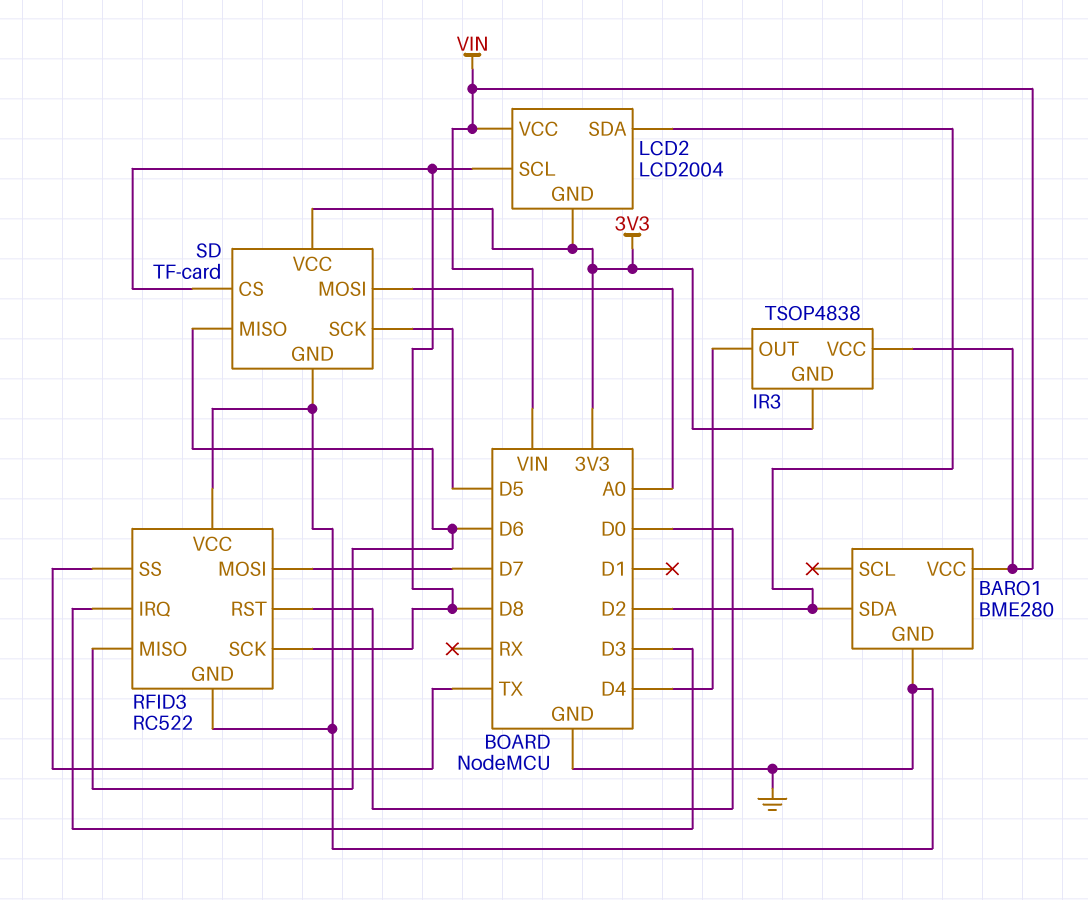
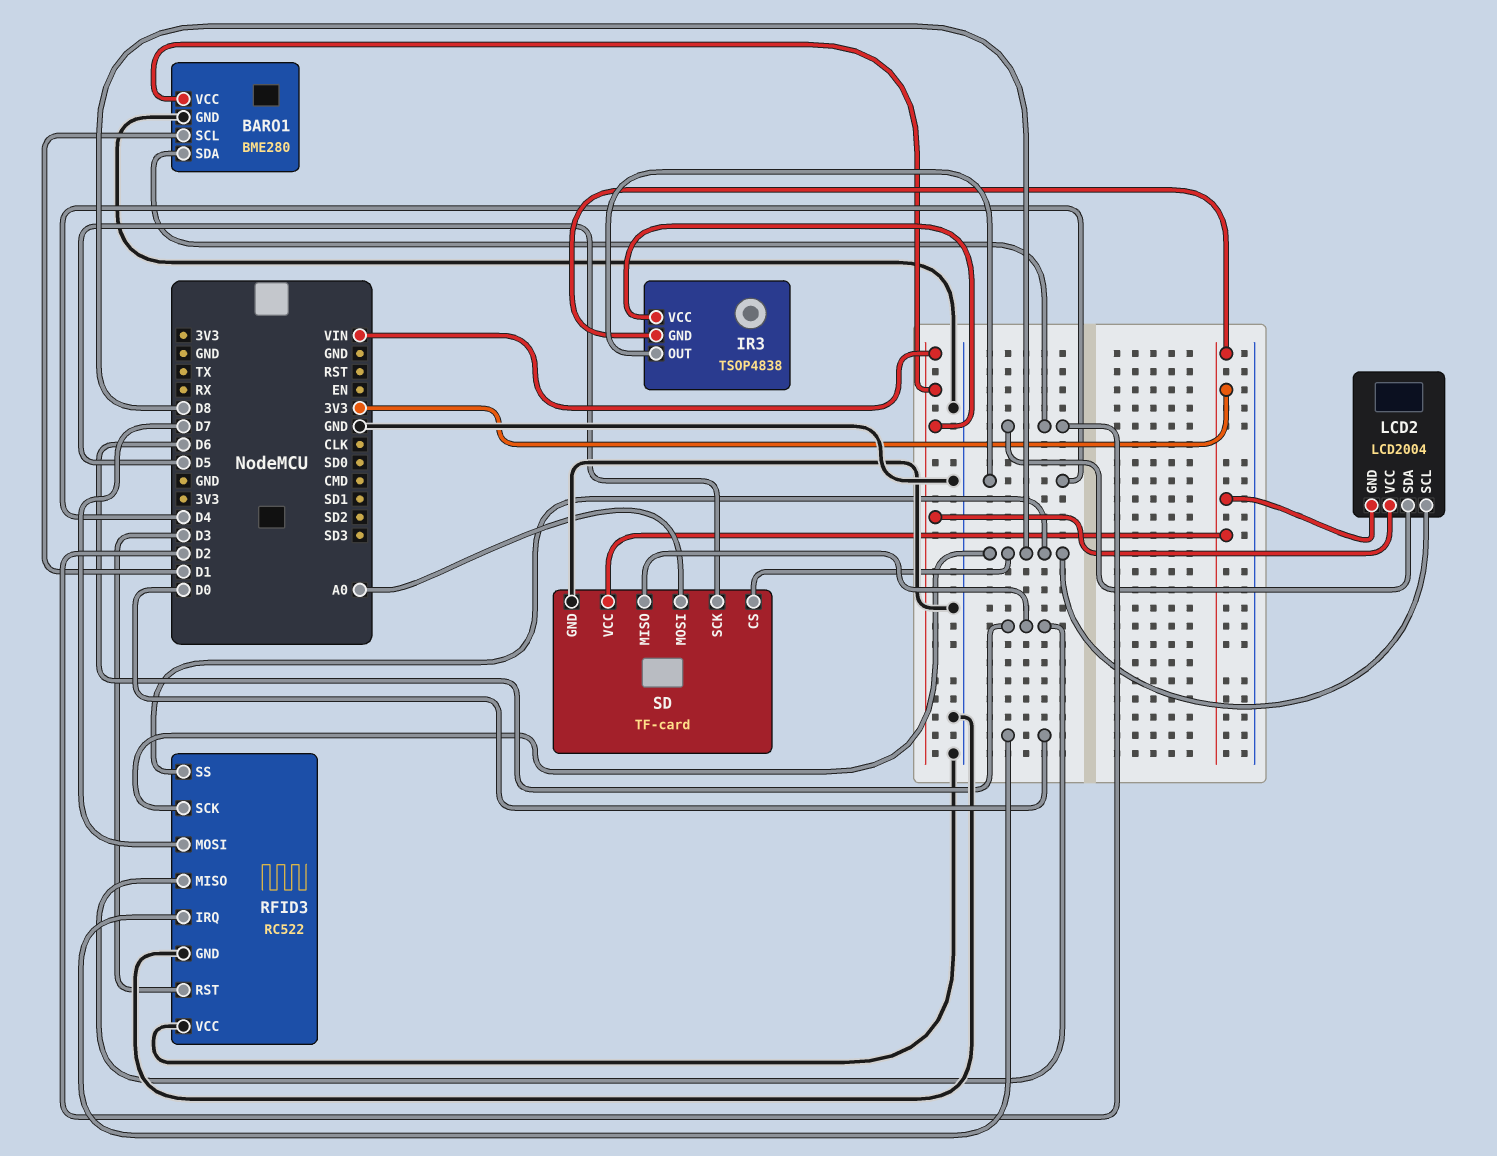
BARO1 pin SCL: none -> D1
RFID3 pin IRQ: D3 -> D0
RFID3 pin RST: D0 -> D3
RFID3 pin SS: TX -> D8

